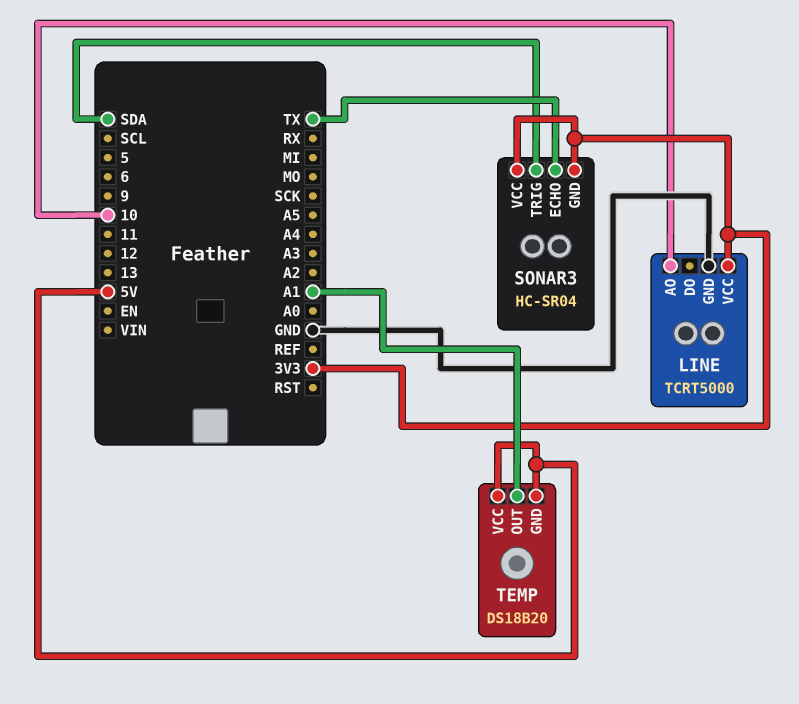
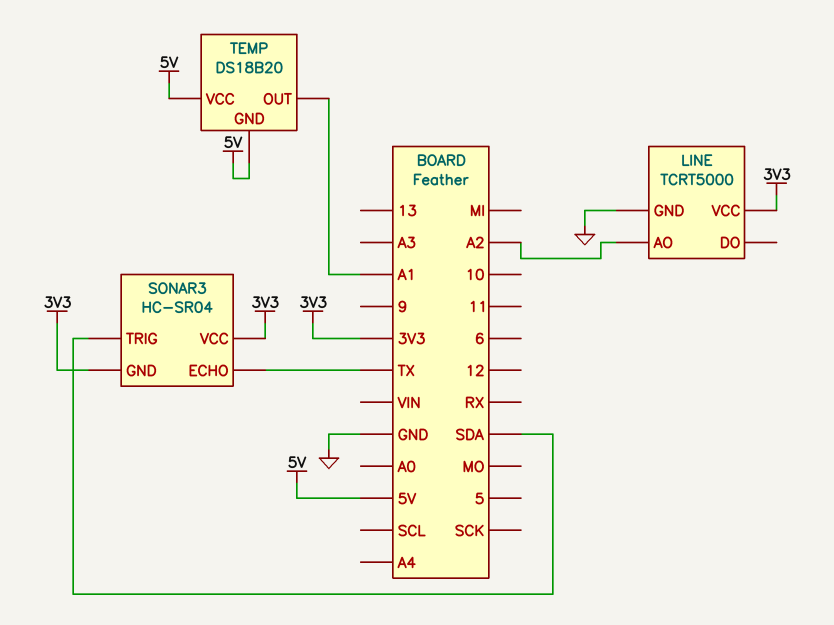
LINE pin AO: 10 -> A2

